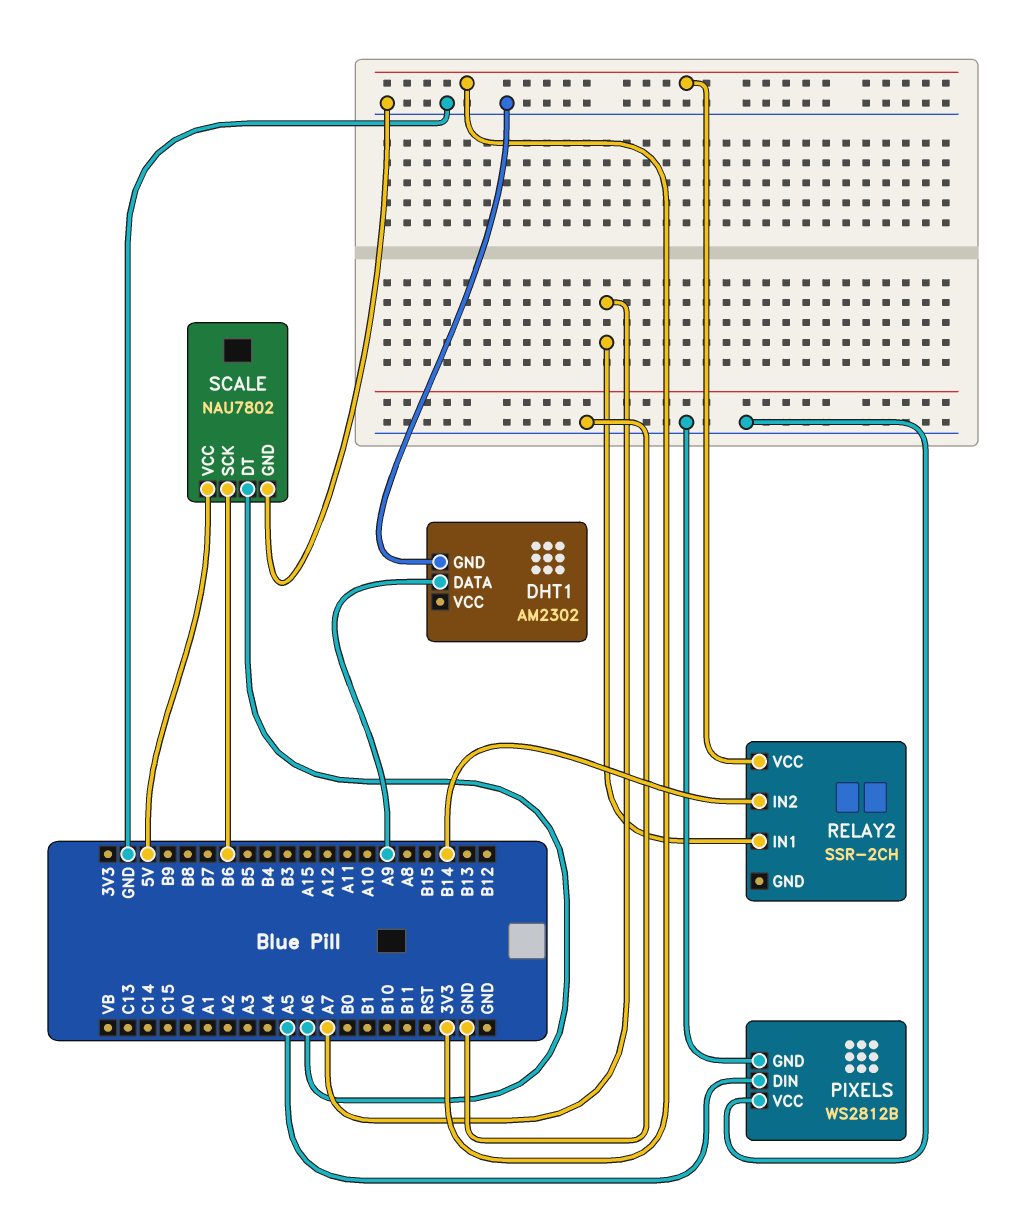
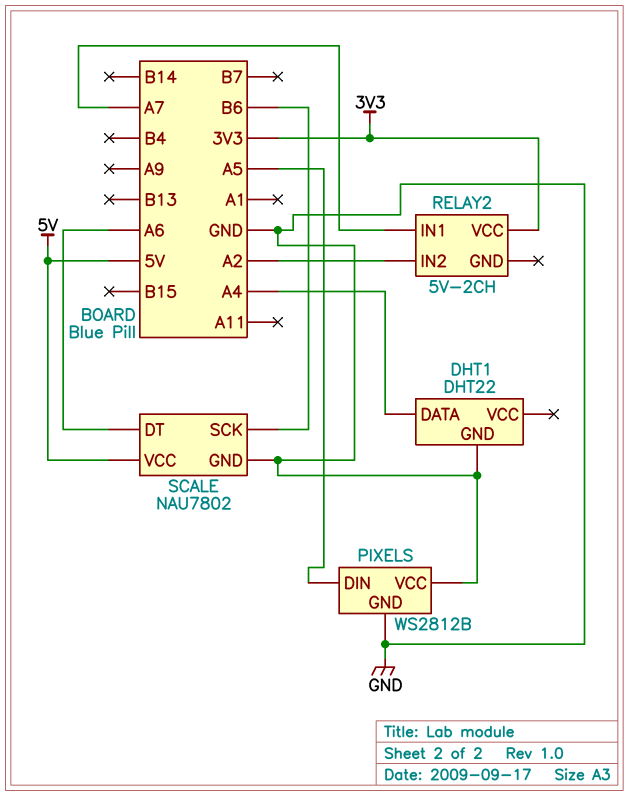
DHT1: AM2302 -> DHT22
DHT1 pin DATA: A9 -> A4
RELAY2: SSR-2CH -> 5V-2CH
RELAY2 pin IN2: B14 -> A2

